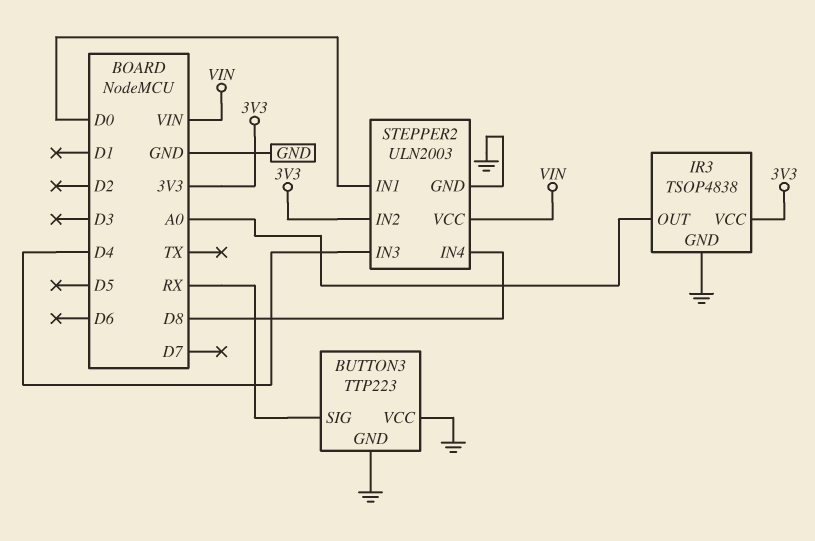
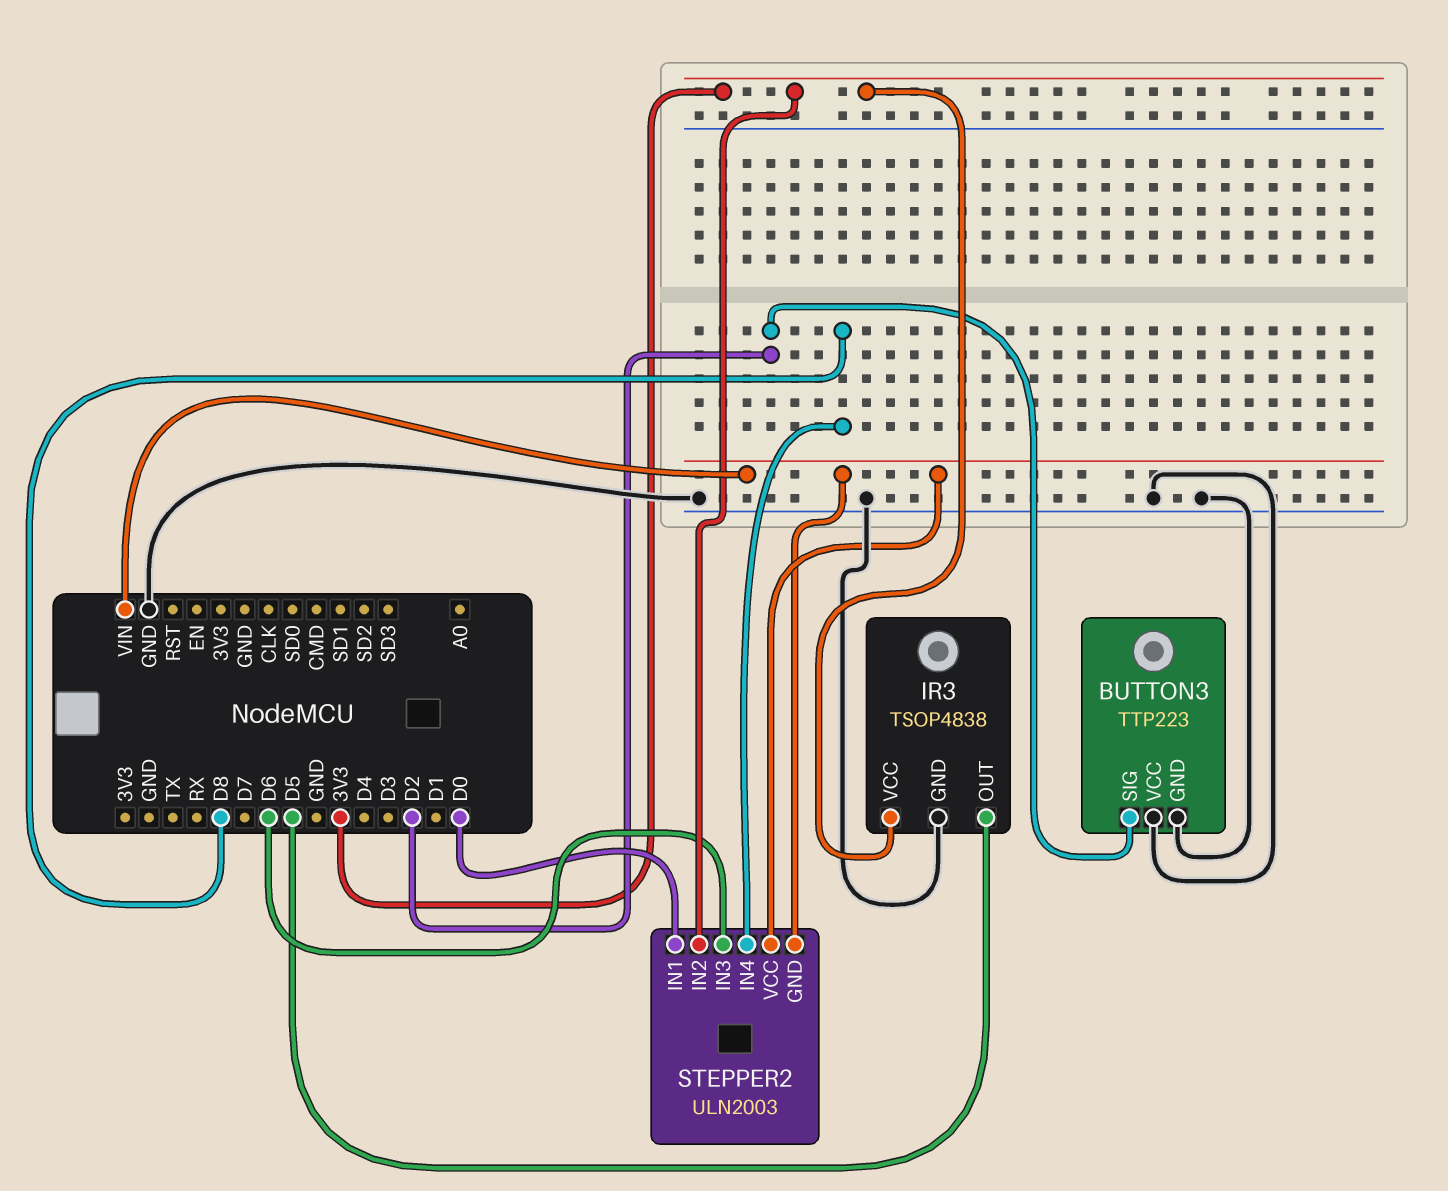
BUTTON3 pin SIG: RX -> D2
IR3 pin OUT: A0 -> D5
STEPPER2 pin GND: GND -> VIN
STEPPER2 pin IN3: D4 -> D6

